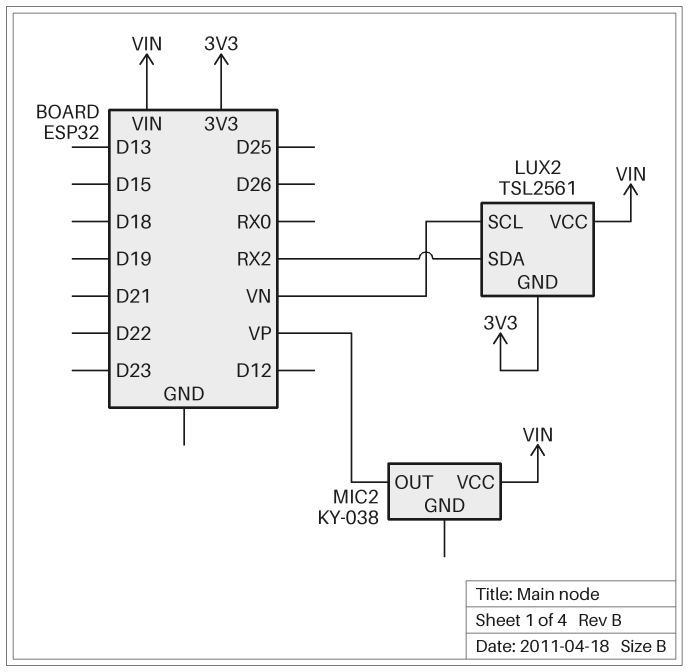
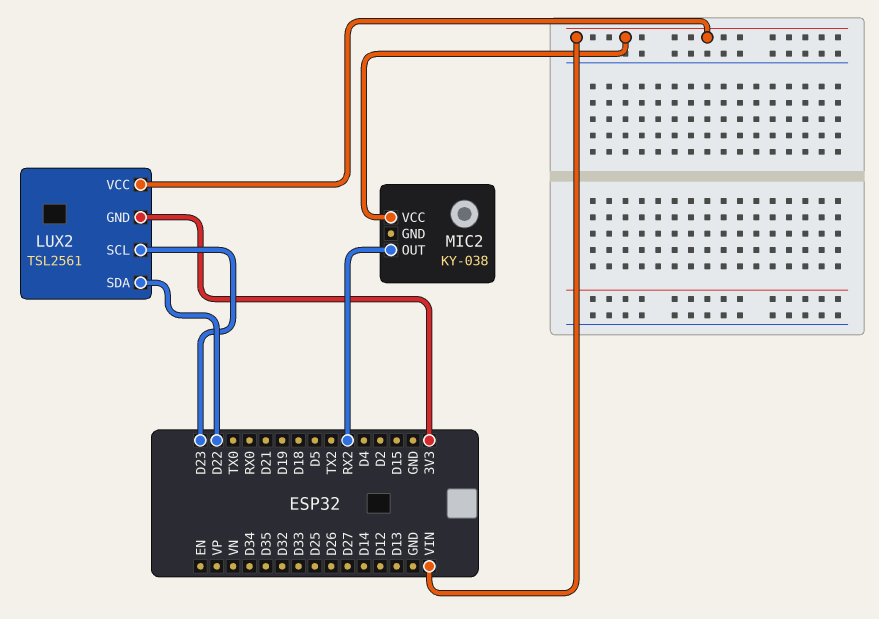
LUX2 pin SCL: VN -> D23
LUX2 pin SDA: RX2 -> D22
MIC2 pin OUT: VP -> RX2

